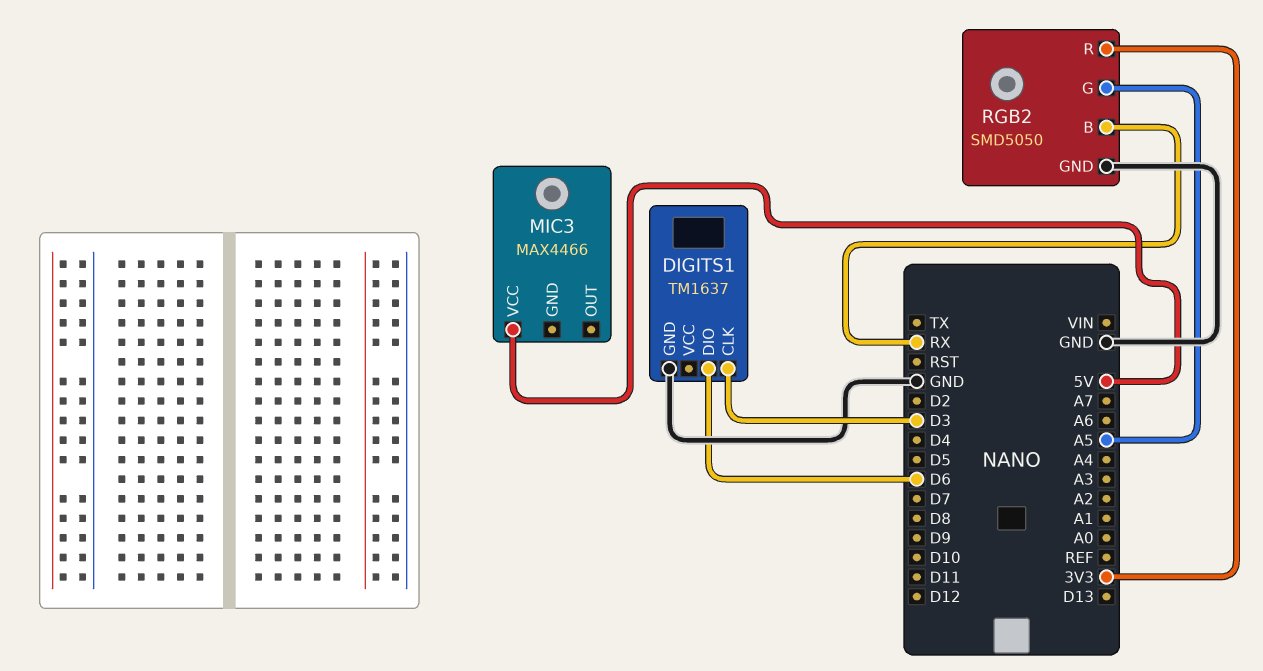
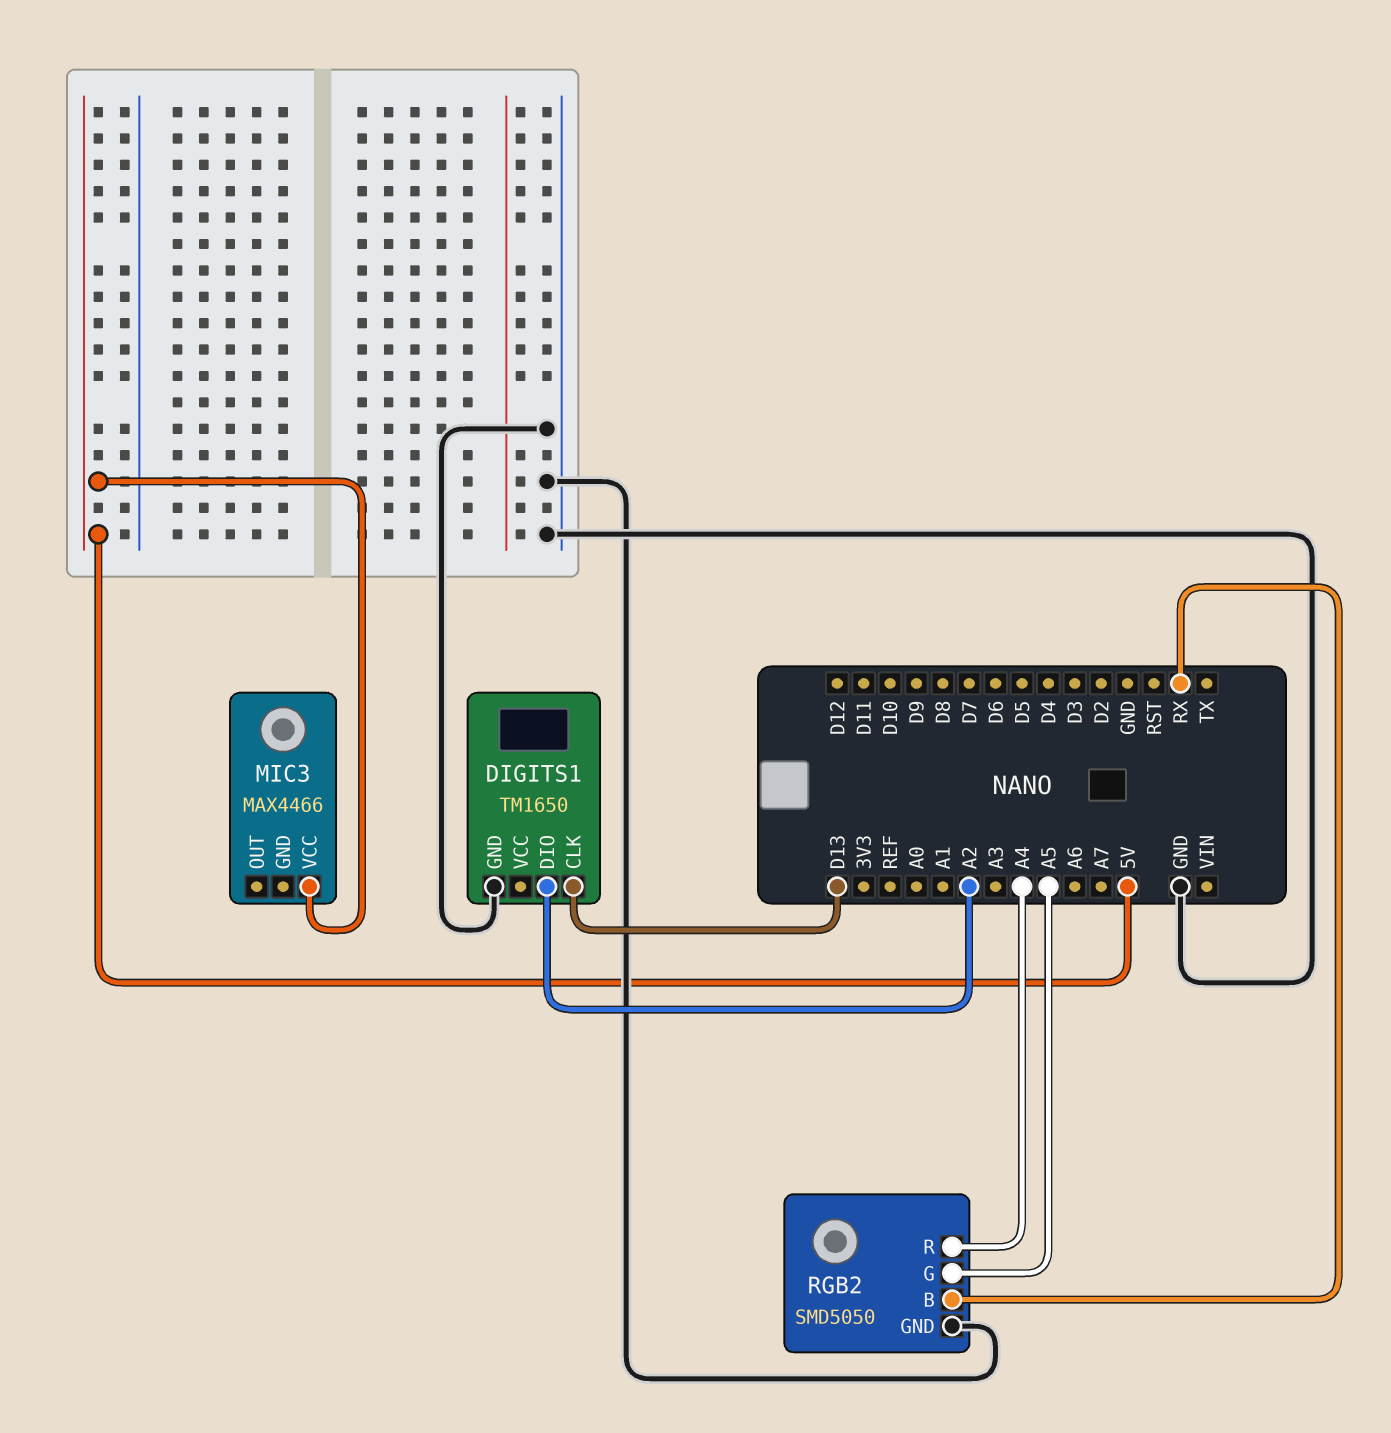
DIGITS1: TM1637 -> TM1650
DIGITS1 pin CLK: D3 -> D13
DIGITS1 pin DIO: D6 -> A2
RGB2 pin R: 3V3 -> A4

